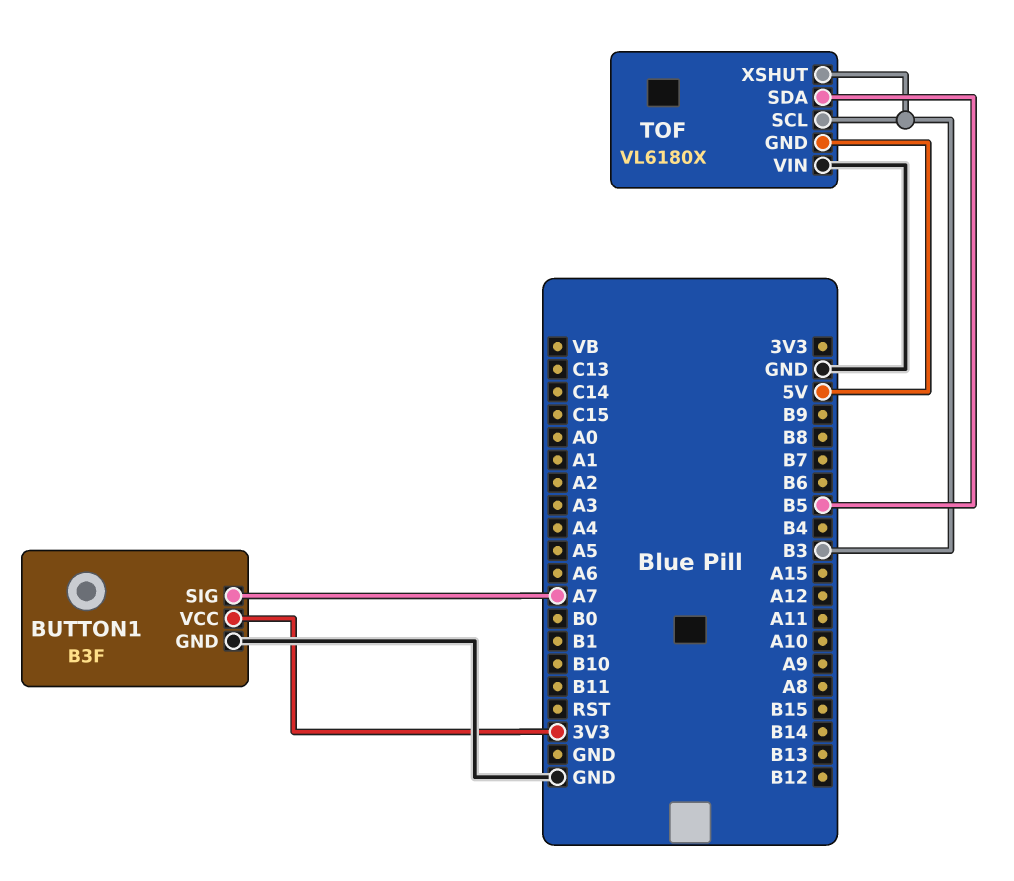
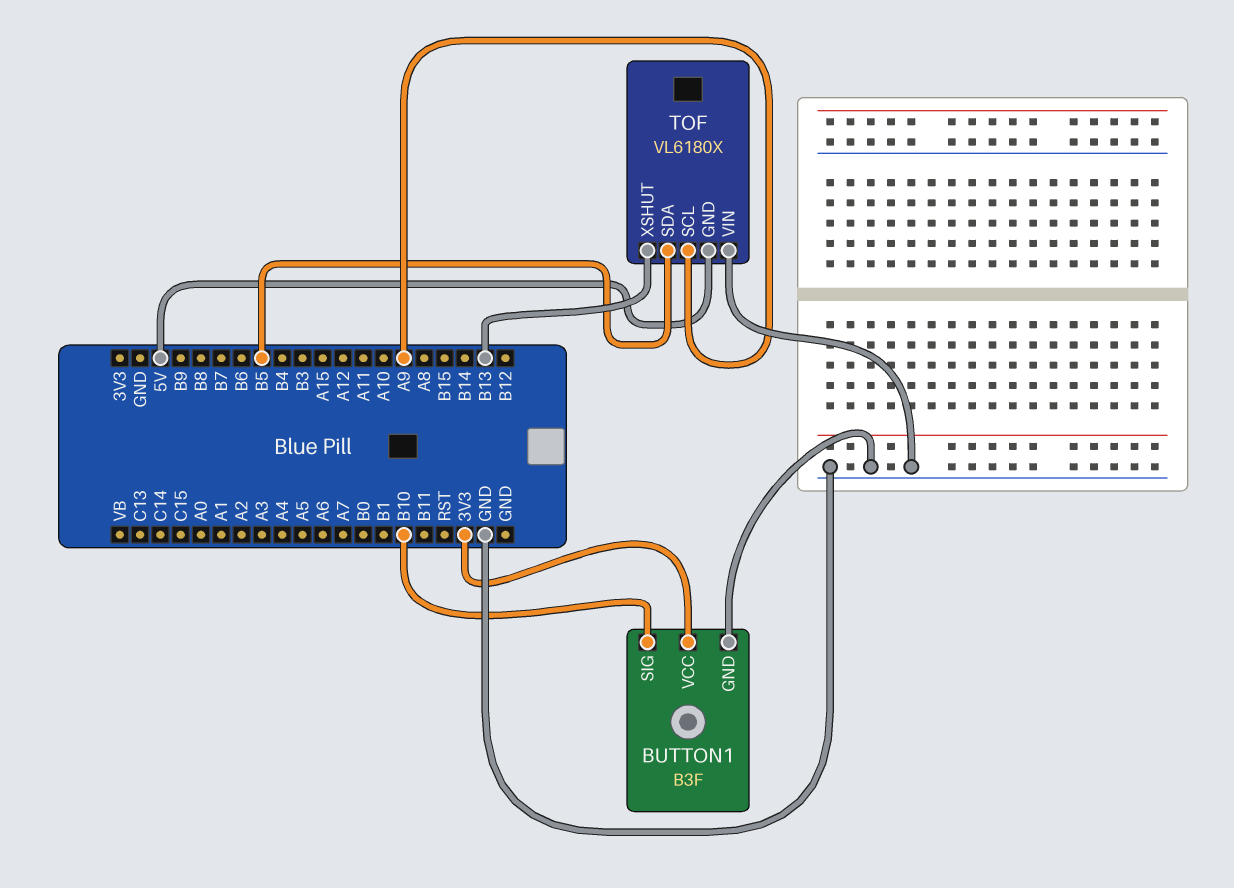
BUTTON1 pin SIG: A7 -> B10
TOF pin SCL: B3 -> A9
TOF pin XSHUT: B3 -> B13

